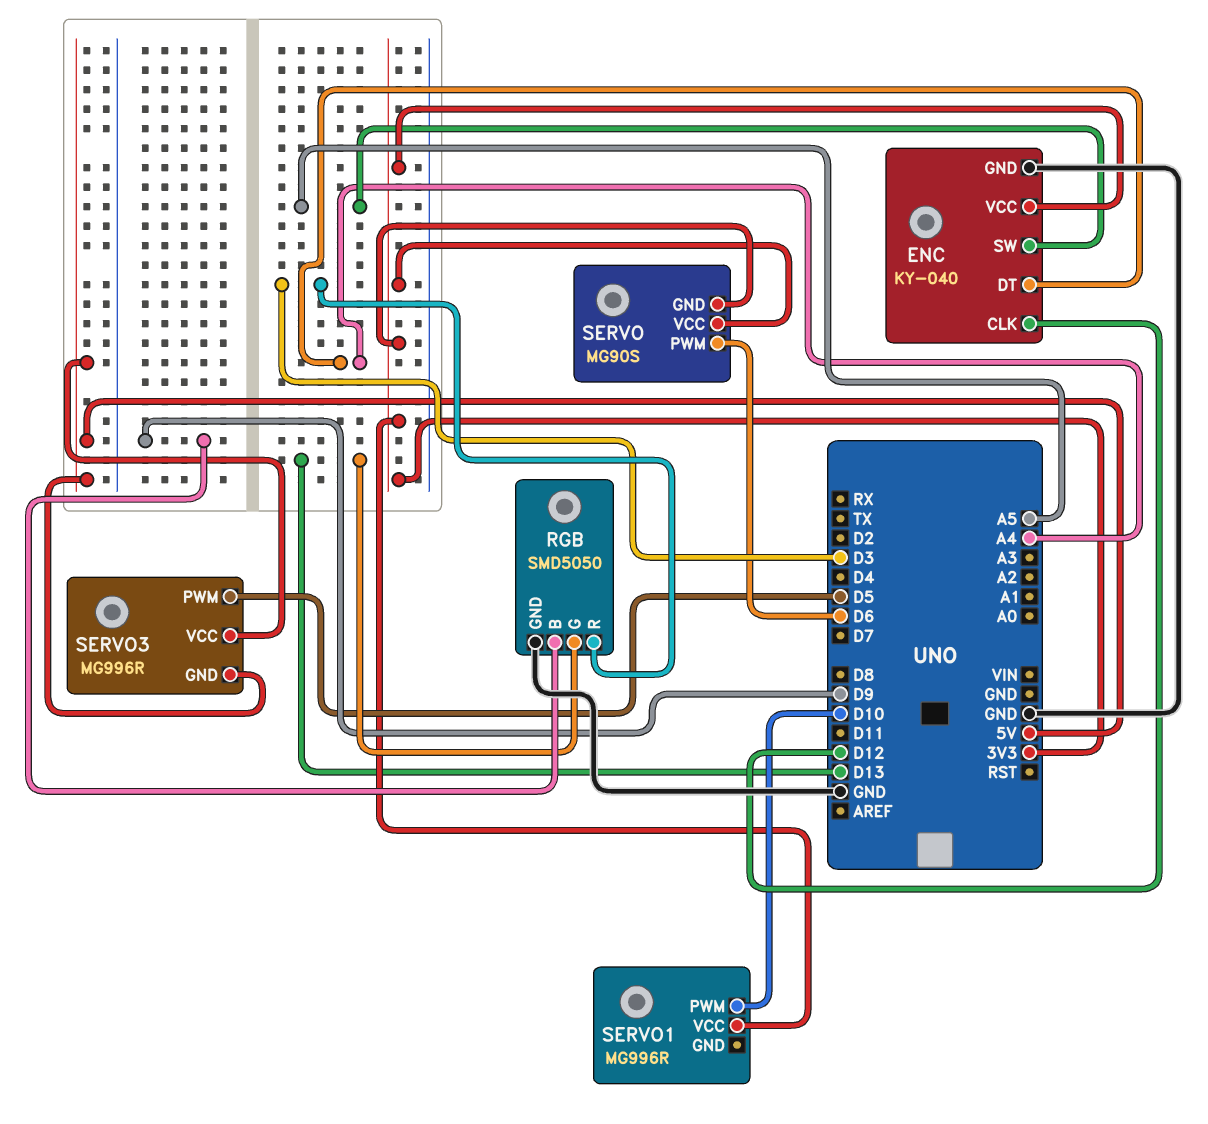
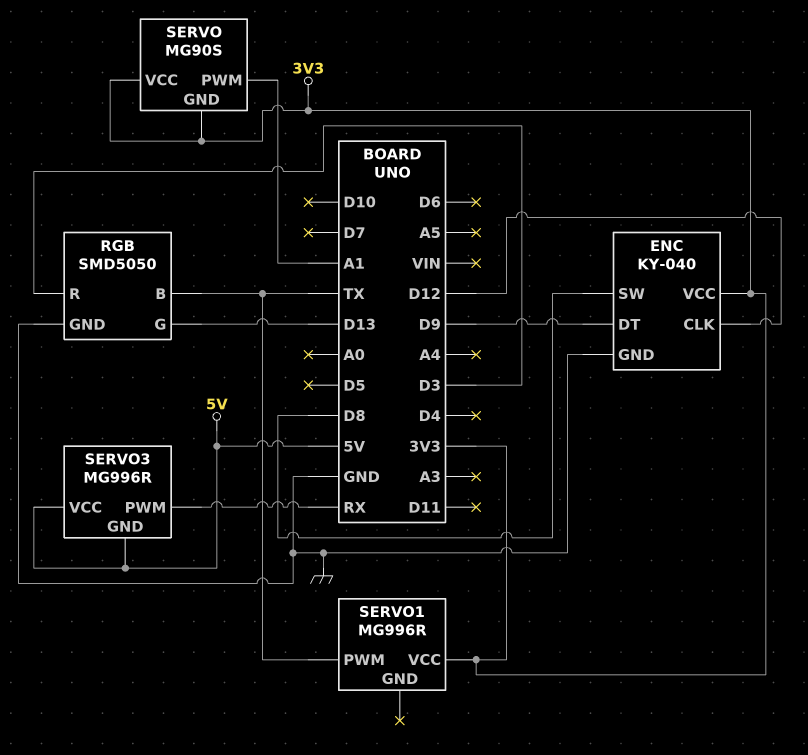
ENC pin DT: A4 -> D9
ENC pin SW: A5 -> D8
RGB pin B: D9 -> TX
SERVO pin PWM: D6 -> A1
SERVO1 pin PWM: D10 -> TX
SERVO3 pin PWM: D5 -> RX

